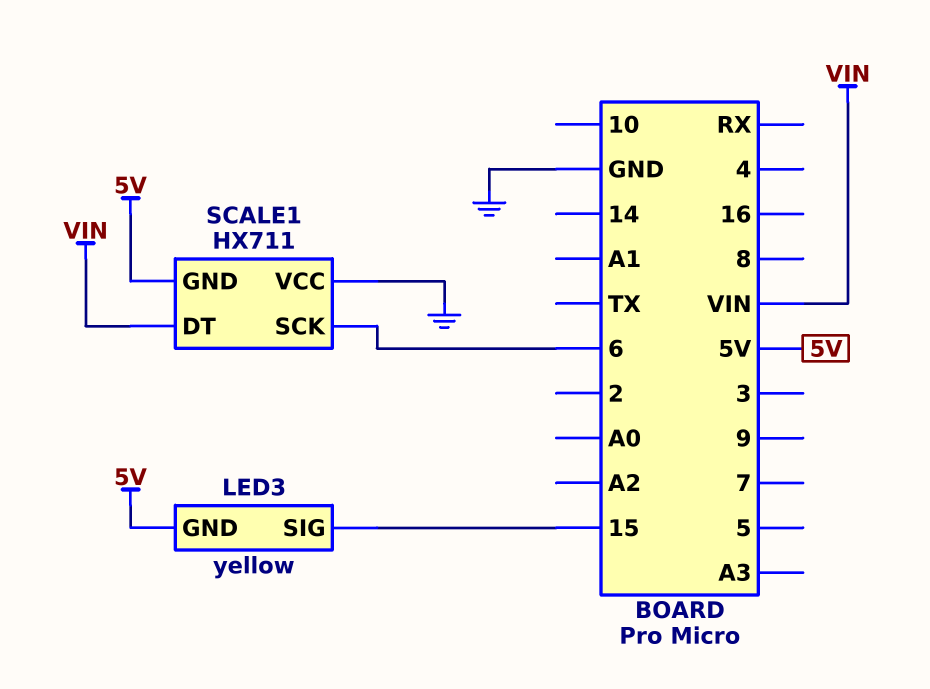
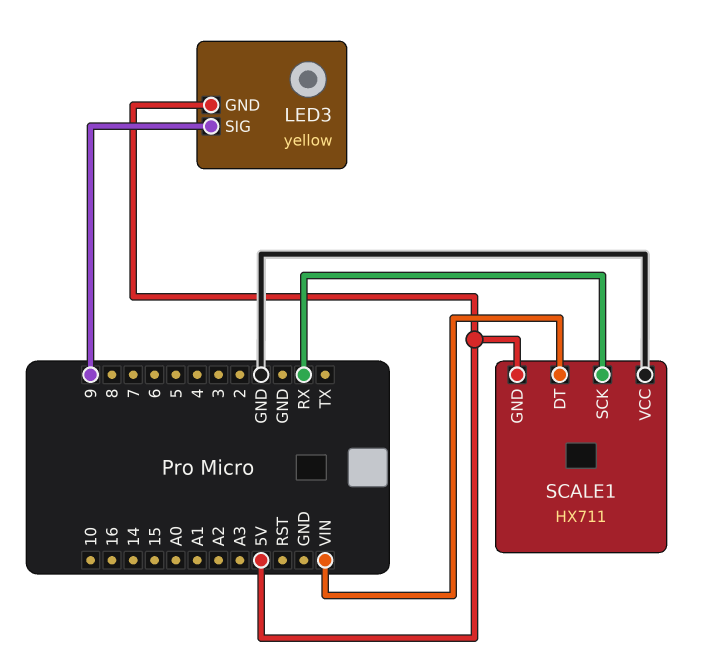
LED3 pin SIG: 15 -> 9
SCALE1 pin SCK: 6 -> RX

